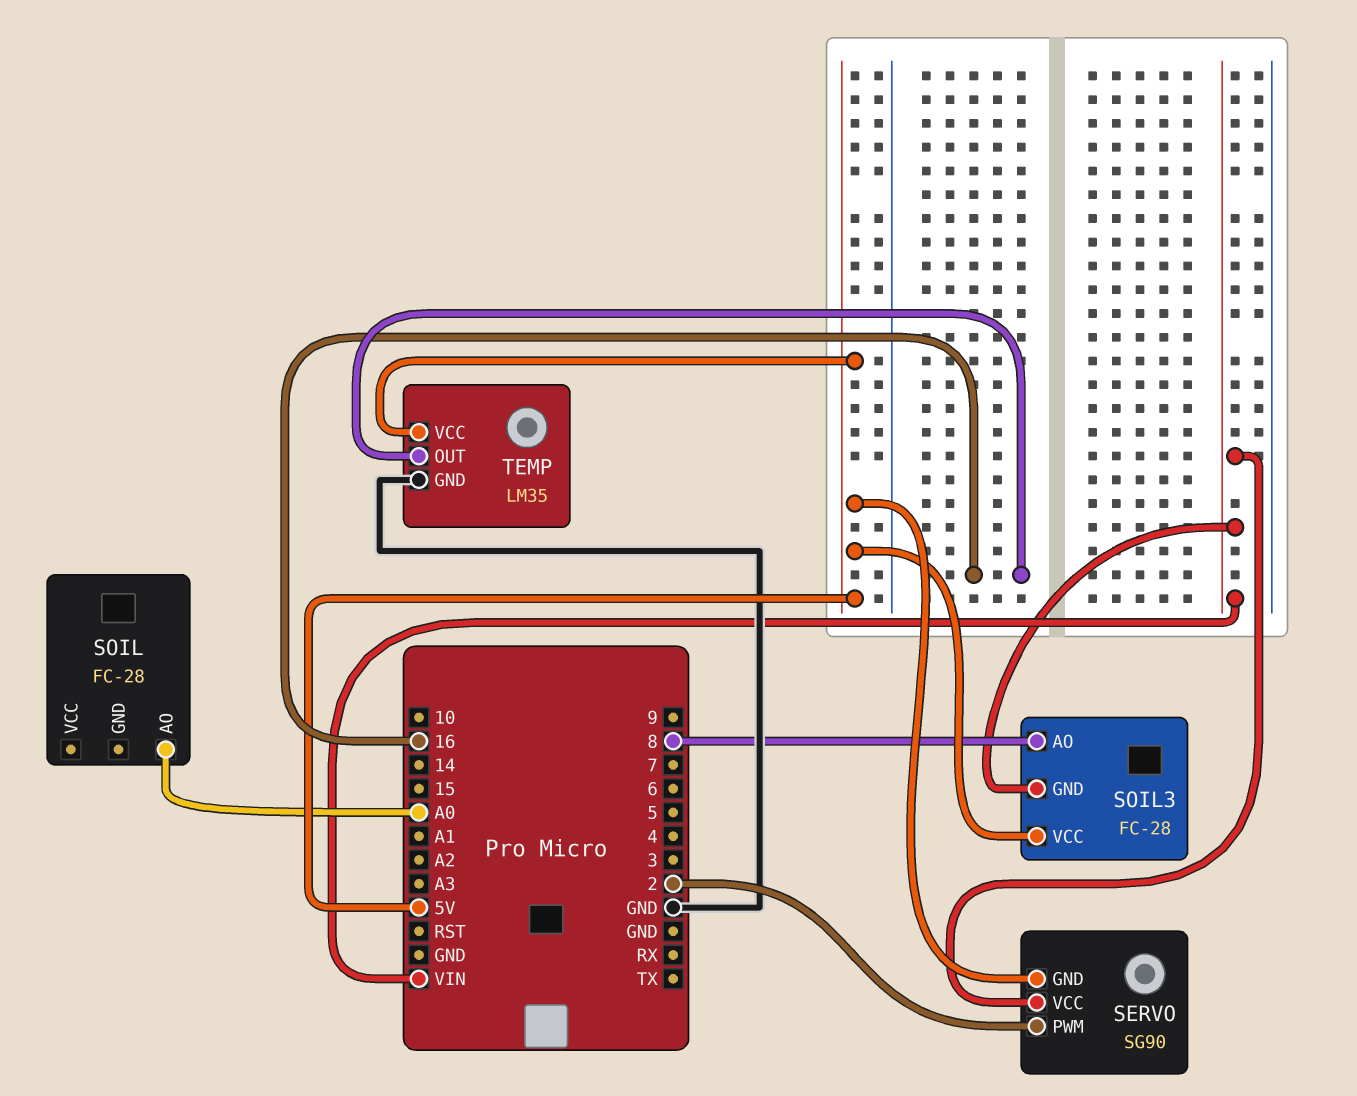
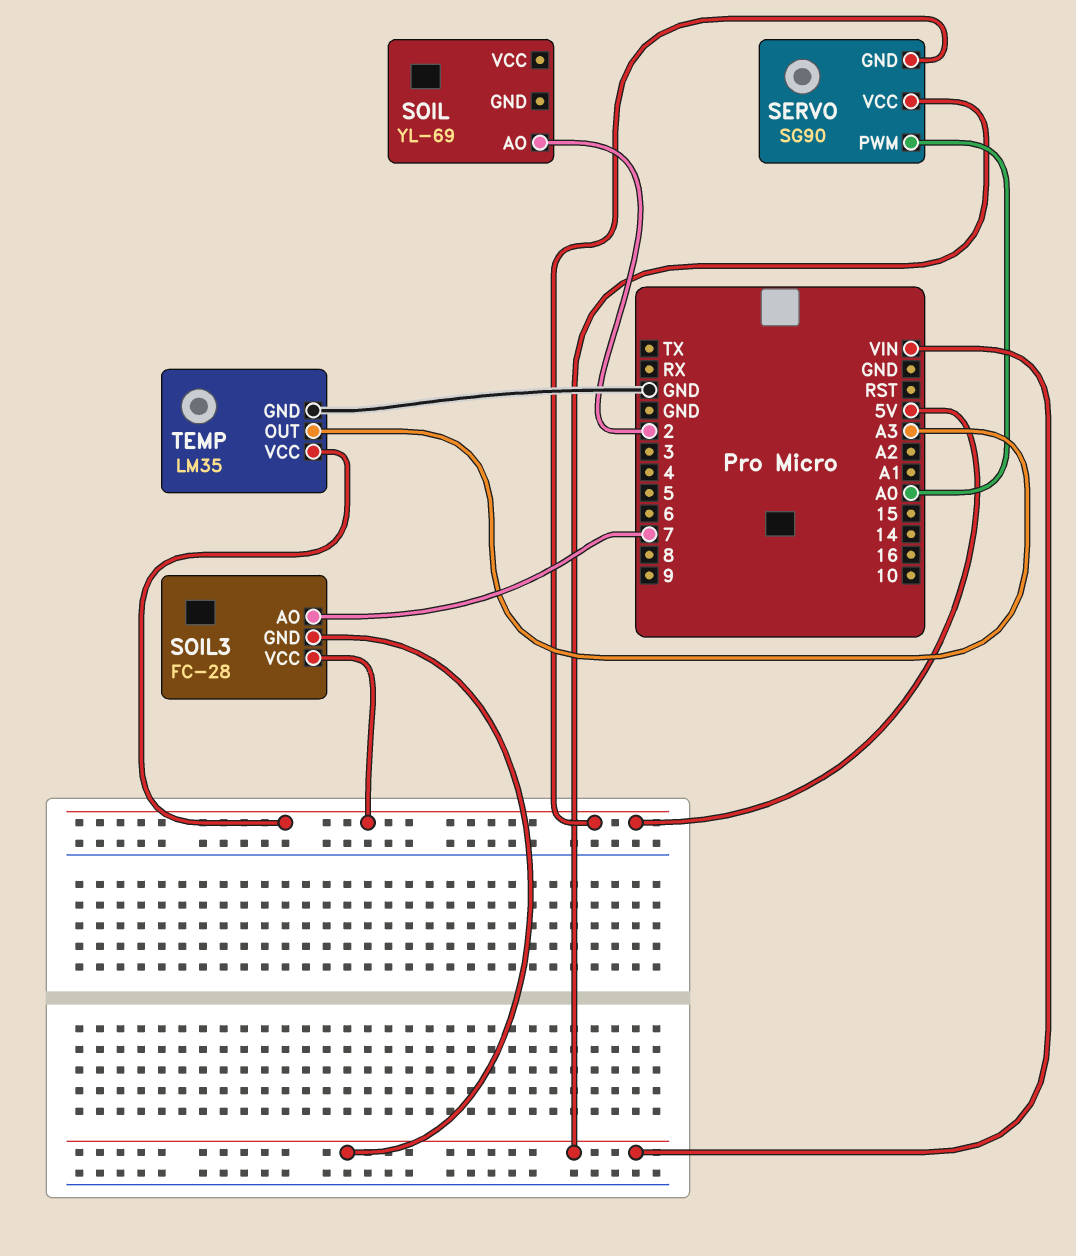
SERVO pin PWM: 2 -> A0
SOIL: FC-28 -> YL-69
SOIL pin AO: A0 -> 2
SOIL3 pin AO: 8 -> 7
TEMP pin OUT: 16 -> A3

